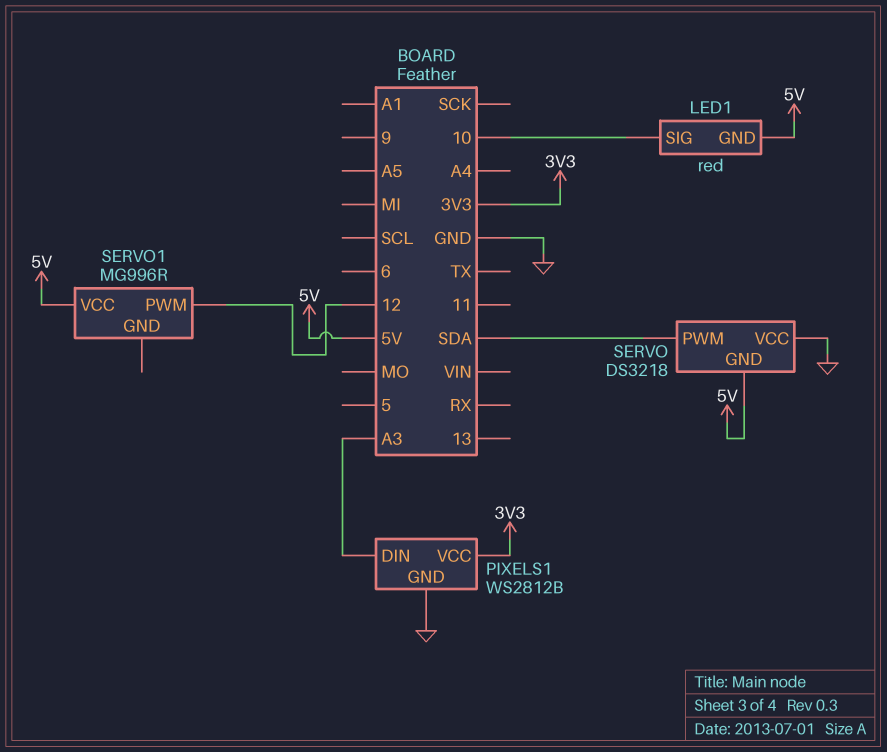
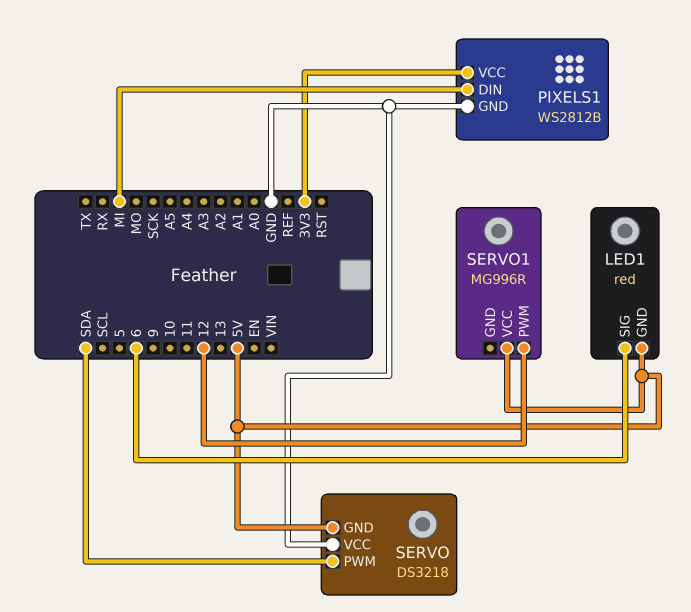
LED1 pin SIG: 10 -> 6
PIXELS1 pin DIN: A3 -> MI

